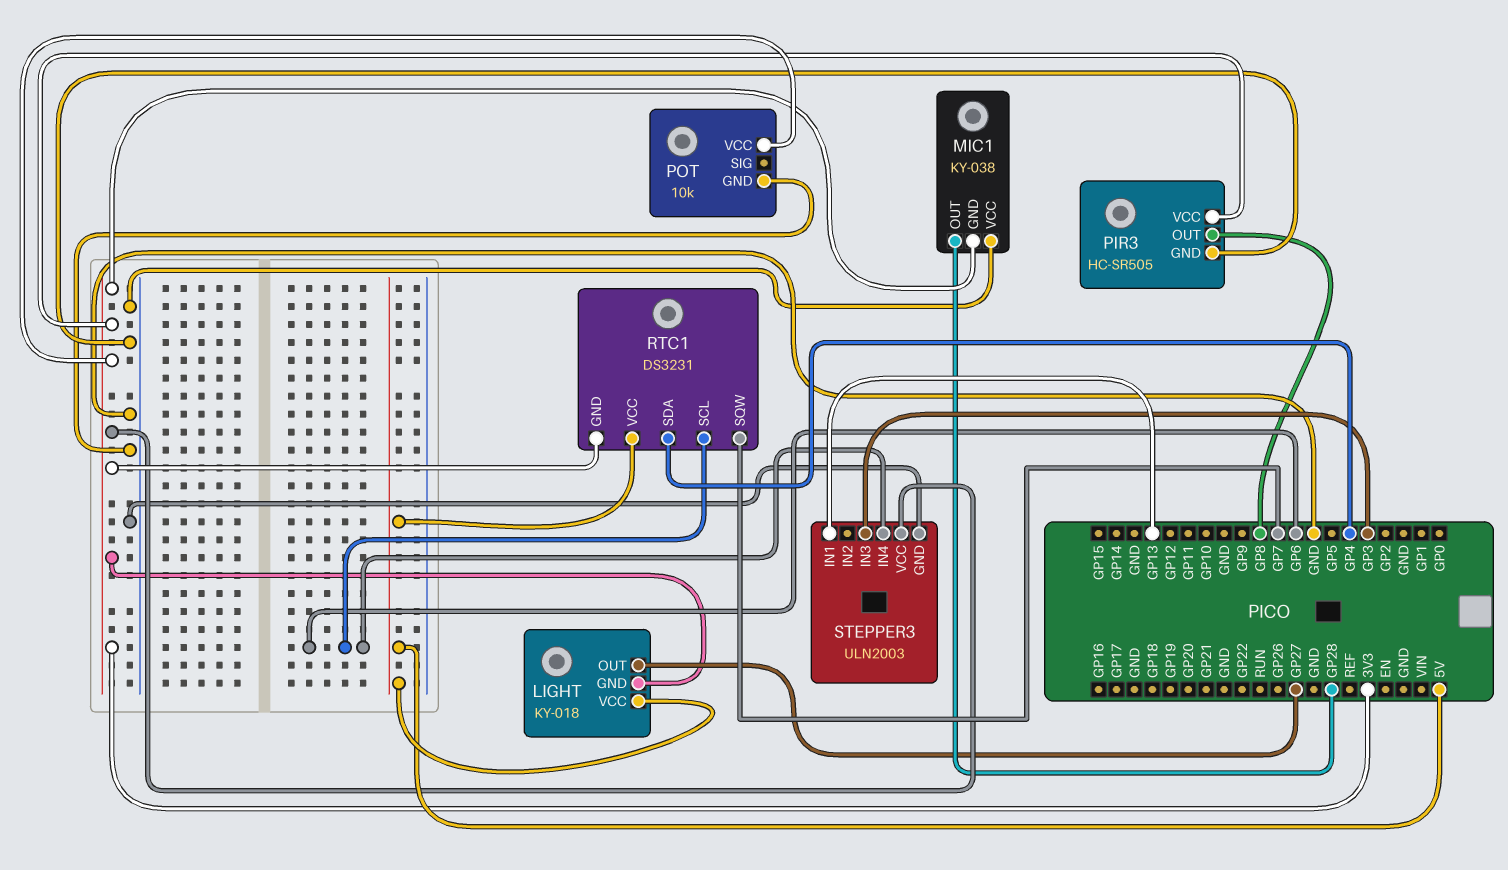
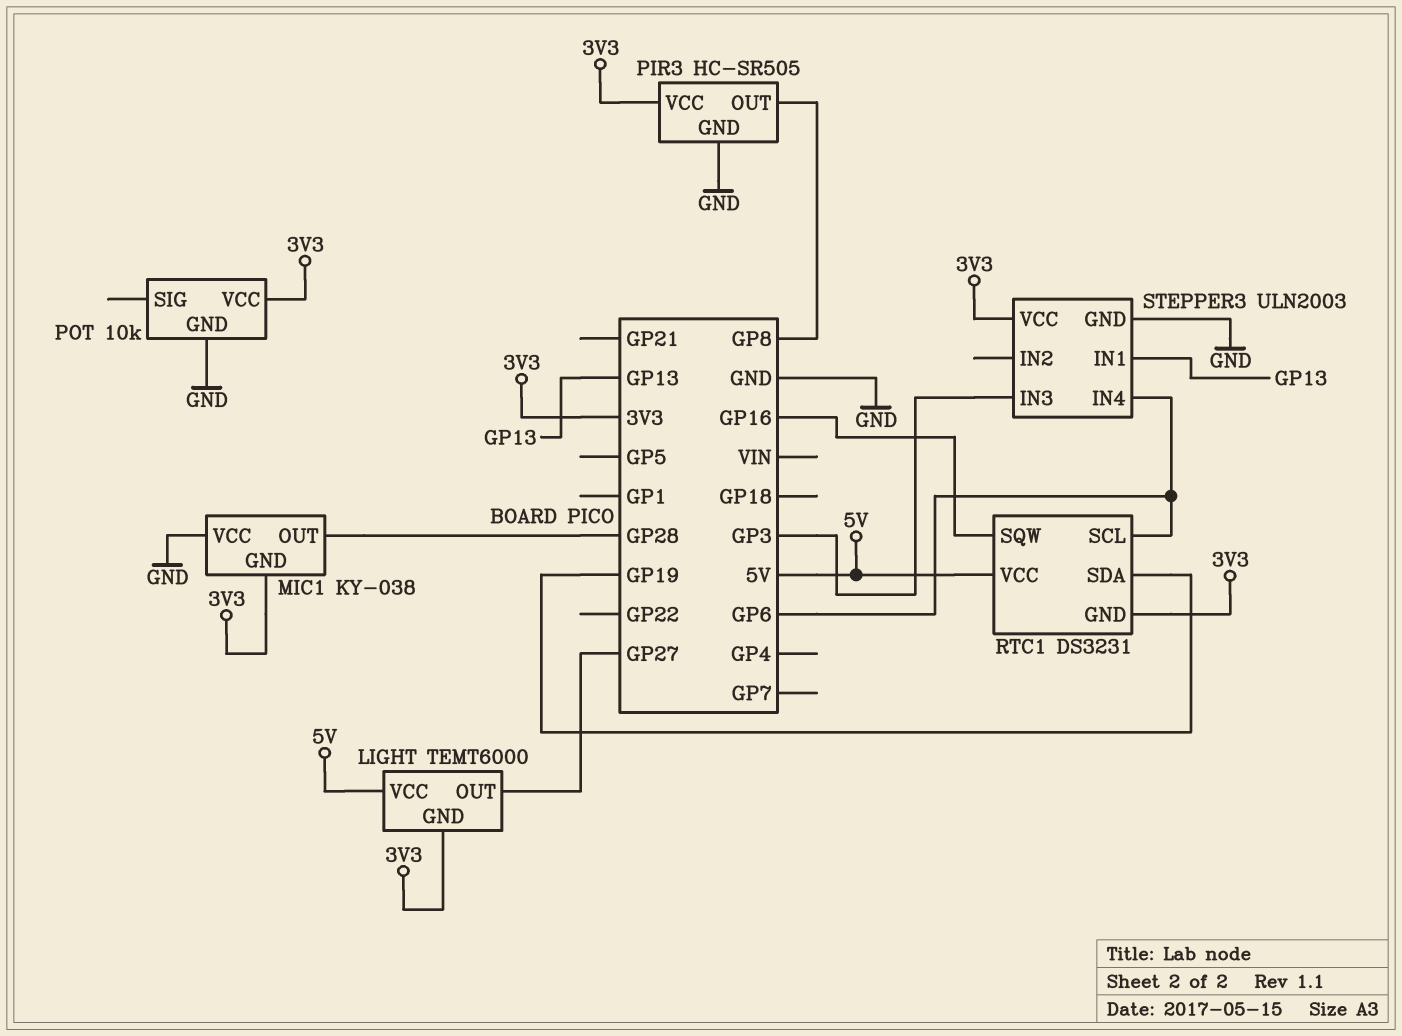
LIGHT: KY-018 -> TEMT6000
RTC1 pin SDA: GP4 -> GP19
RTC1 pin SQW: GP7 -> GP16

